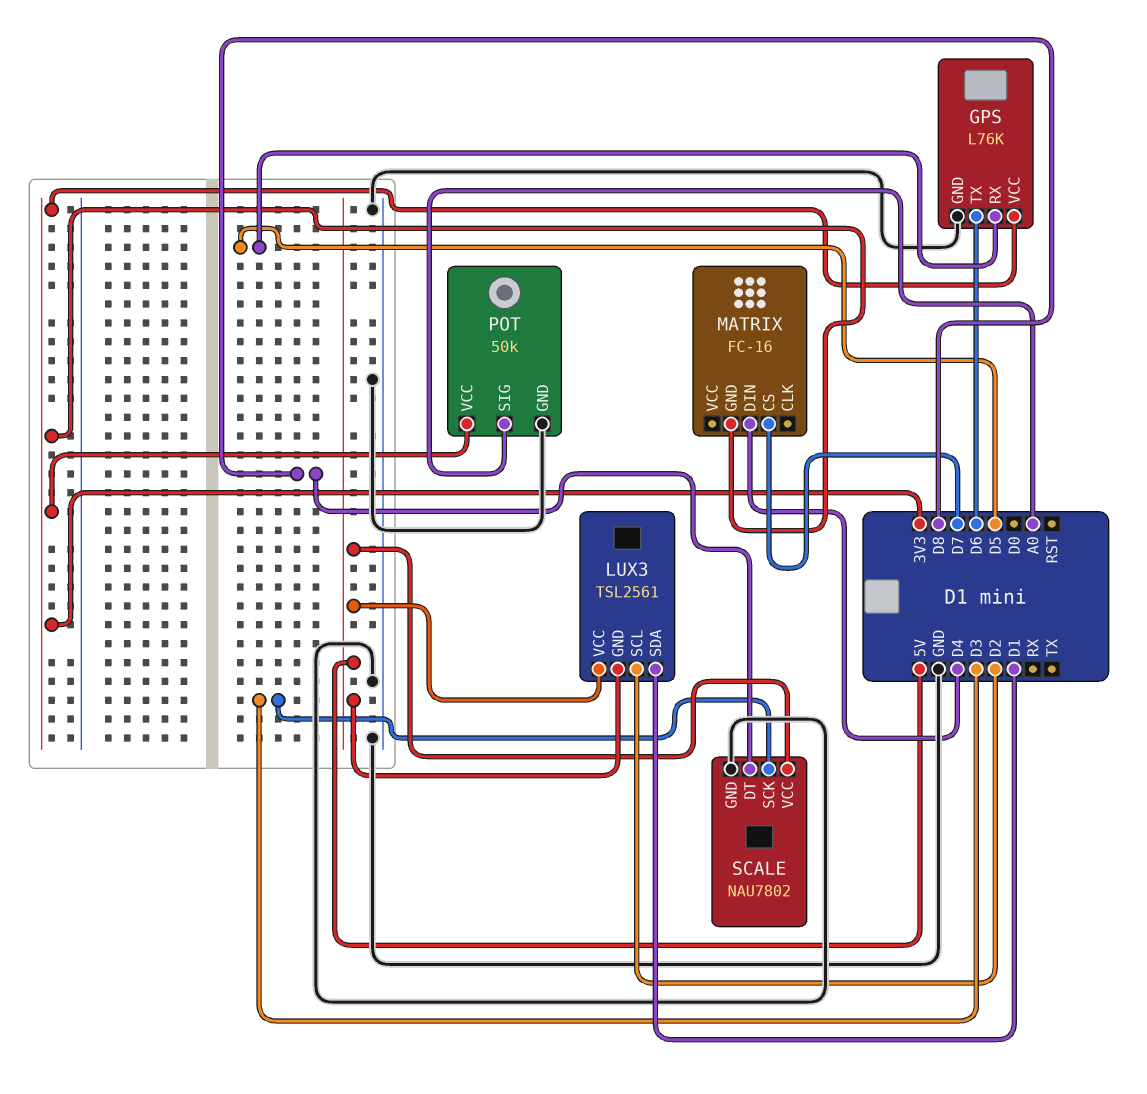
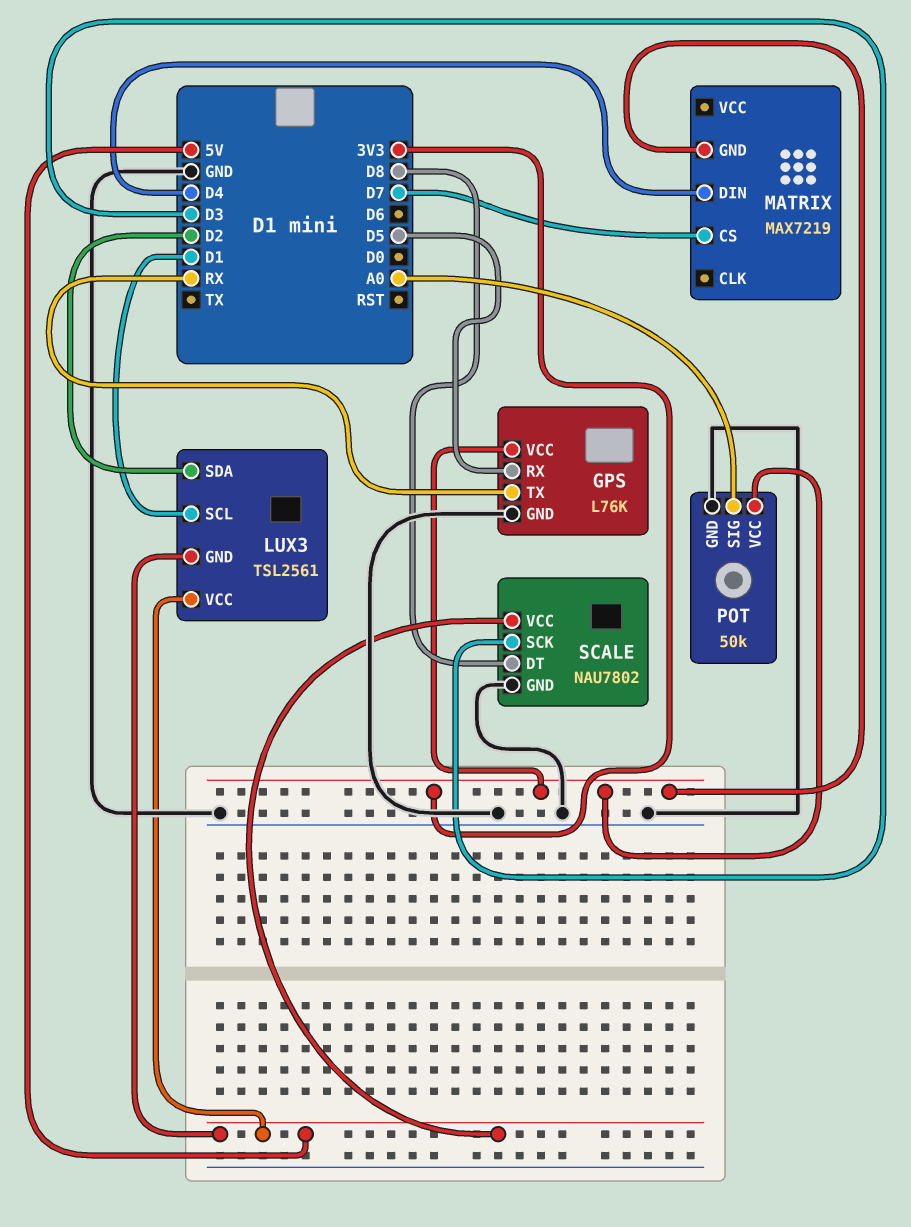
GPS pin TX: D6 -> RX
LUX3 pin SCL: D2 -> D1
LUX3 pin SDA: D1 -> D2
MATRIX: FC-16 -> MAX7219

